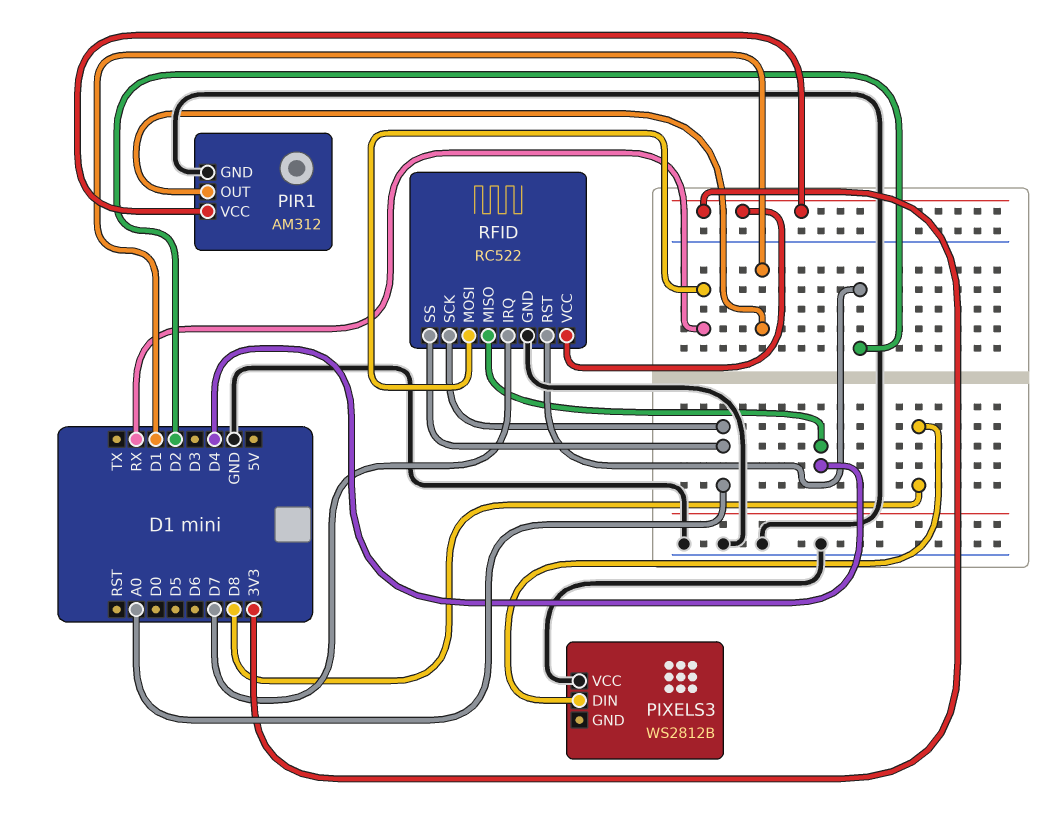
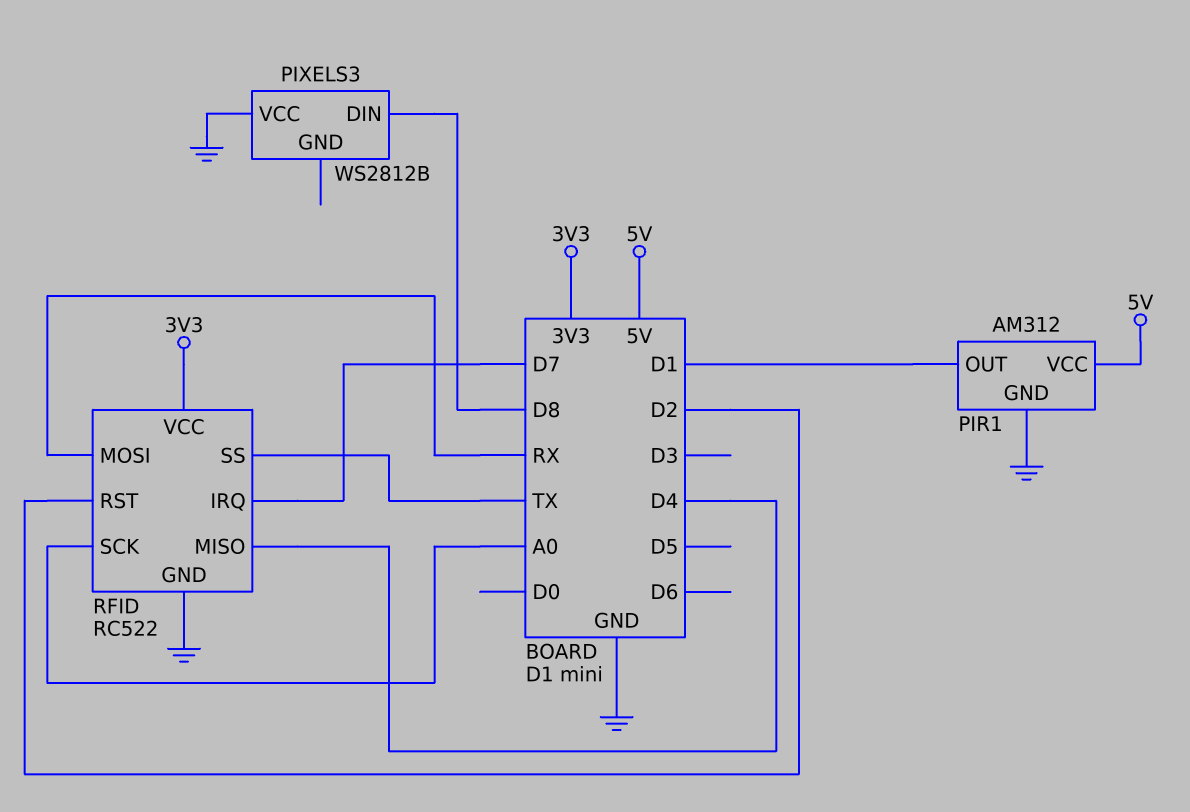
PIR1 pin VCC: 3V3 -> 5V
RFID pin SS: A0 -> TX

